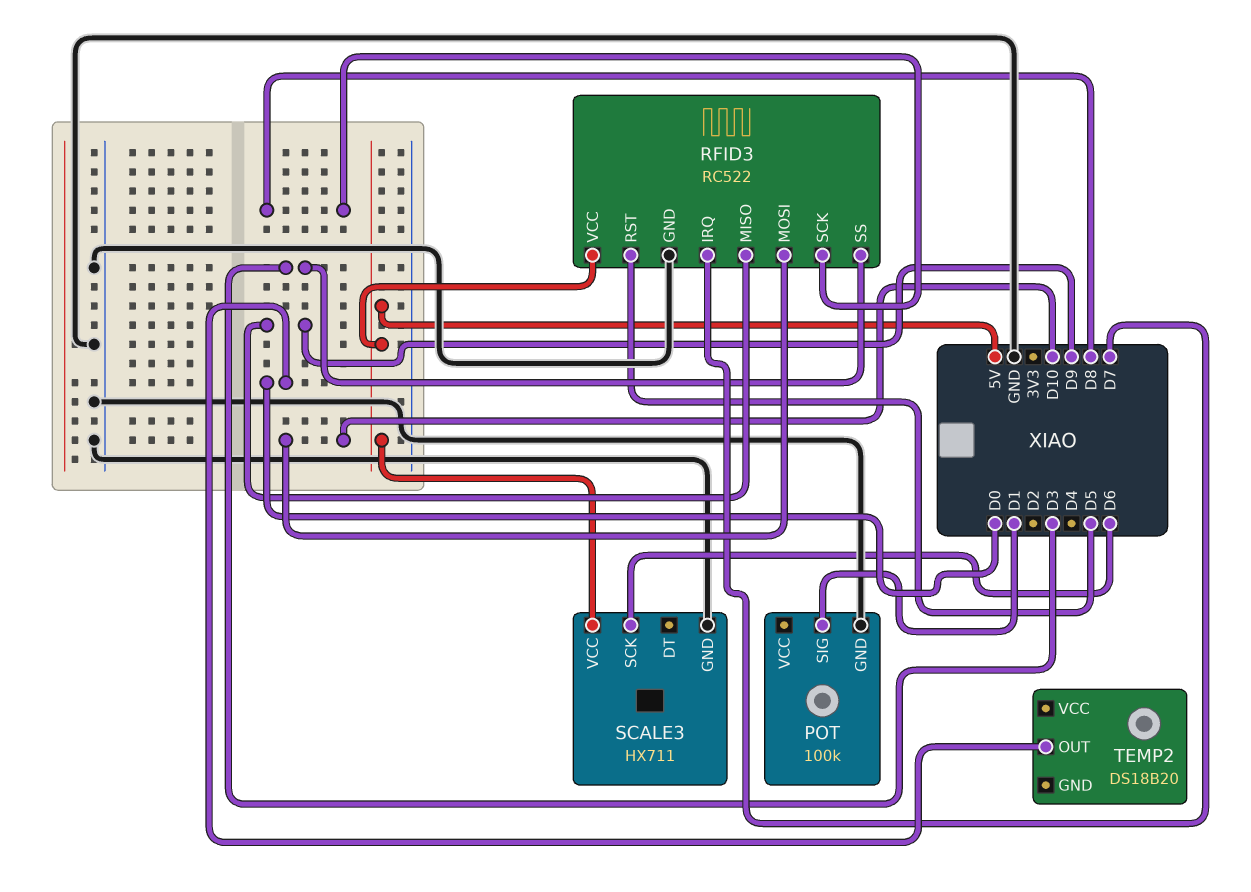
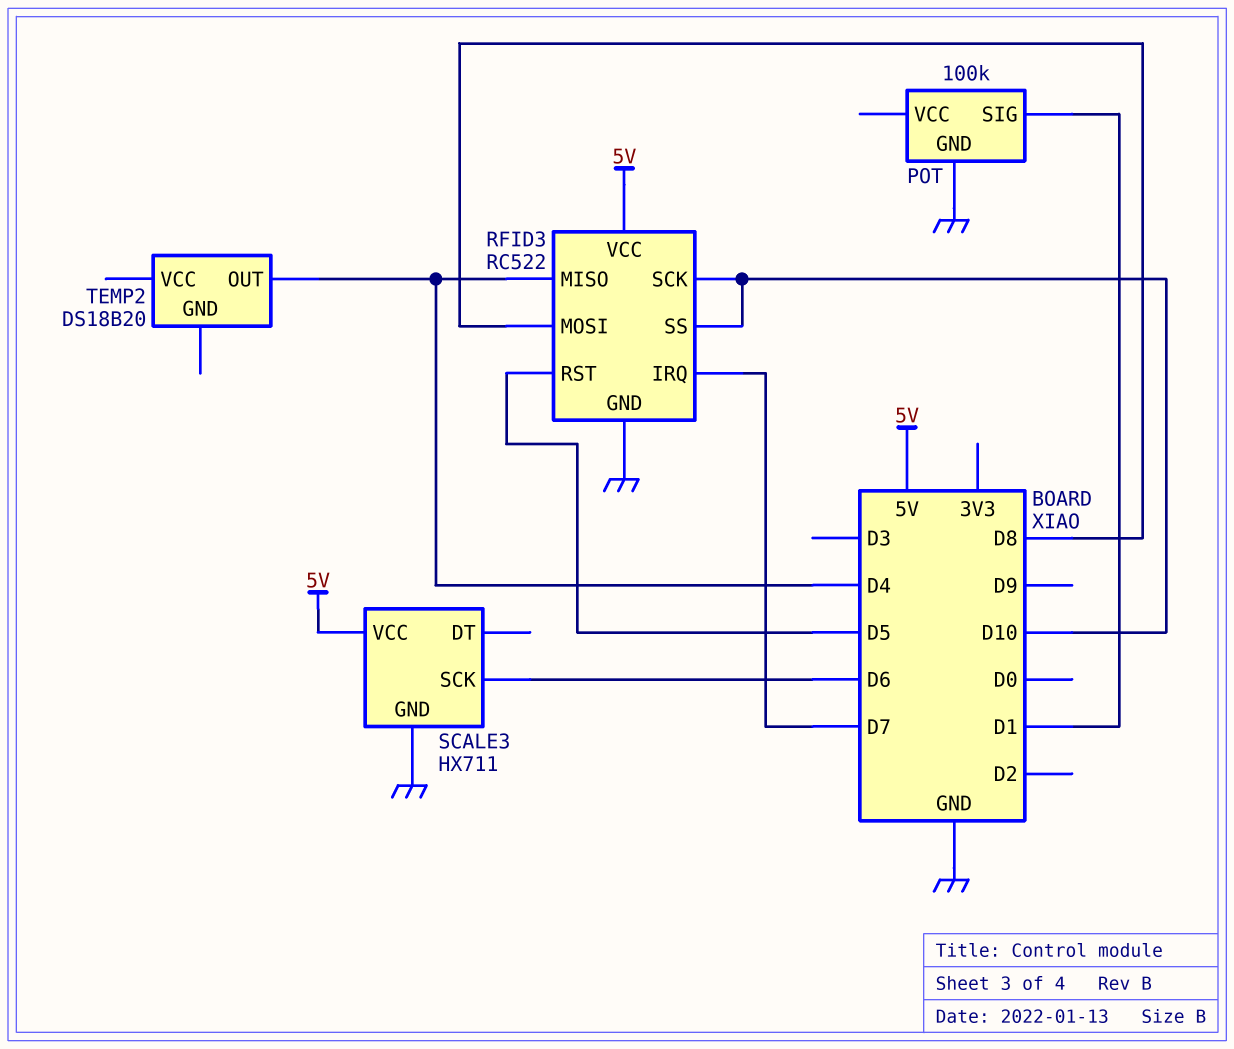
RFID3 pin MISO: D9 -> D4
RFID3 pin MOSI: D10 -> D8
RFID3 pin SCK: D8 -> D10
RFID3 pin SS: D3 -> D10
TEMP2 pin OUT: D0 -> D4

